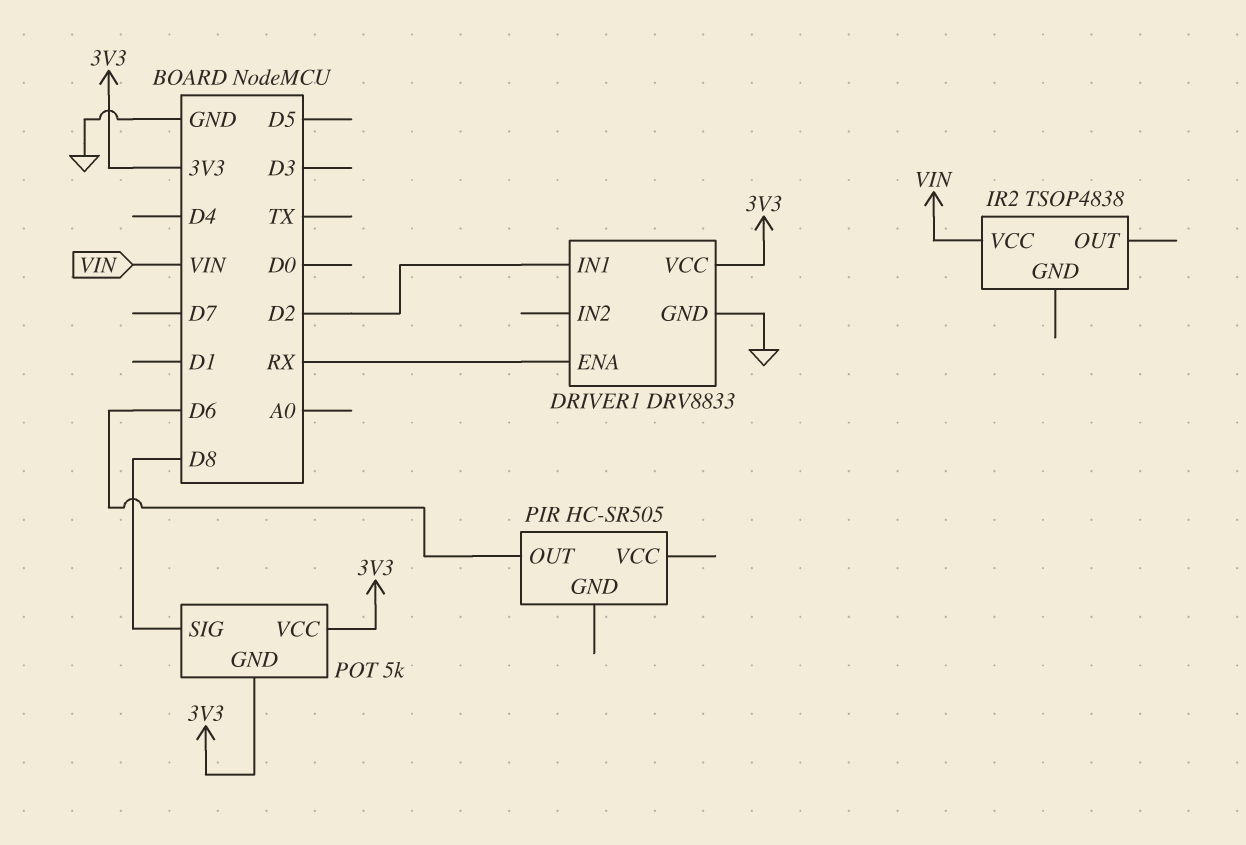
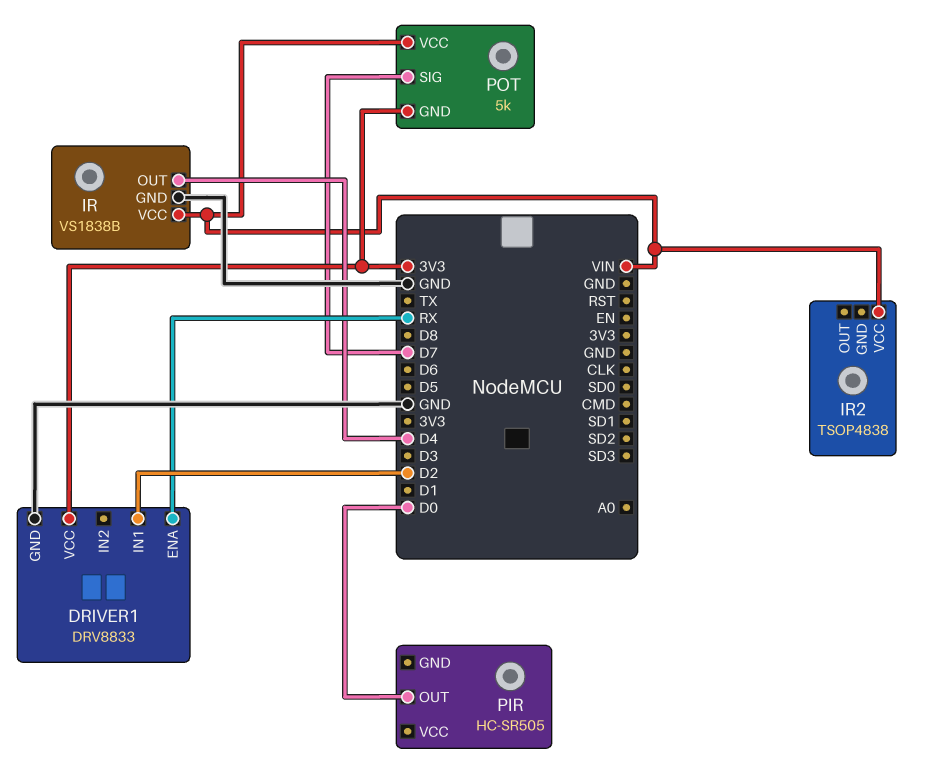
IR: none -> VS1838B
IR pin GND: none -> GND
IR pin OUT: none -> D4
IR pin VCC: none -> VIN
PIR pin OUT: D6 -> D0
POT pin SIG: D8 -> D7
POT pin VCC: 3V3 -> VIN

